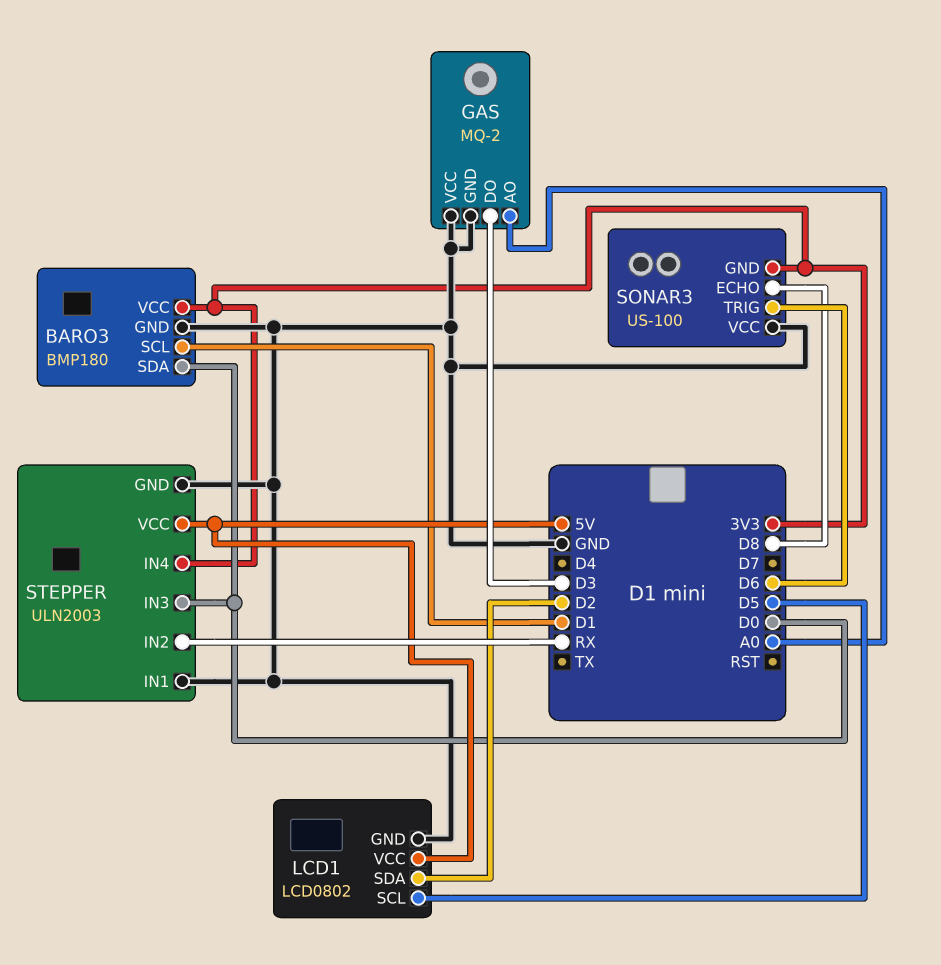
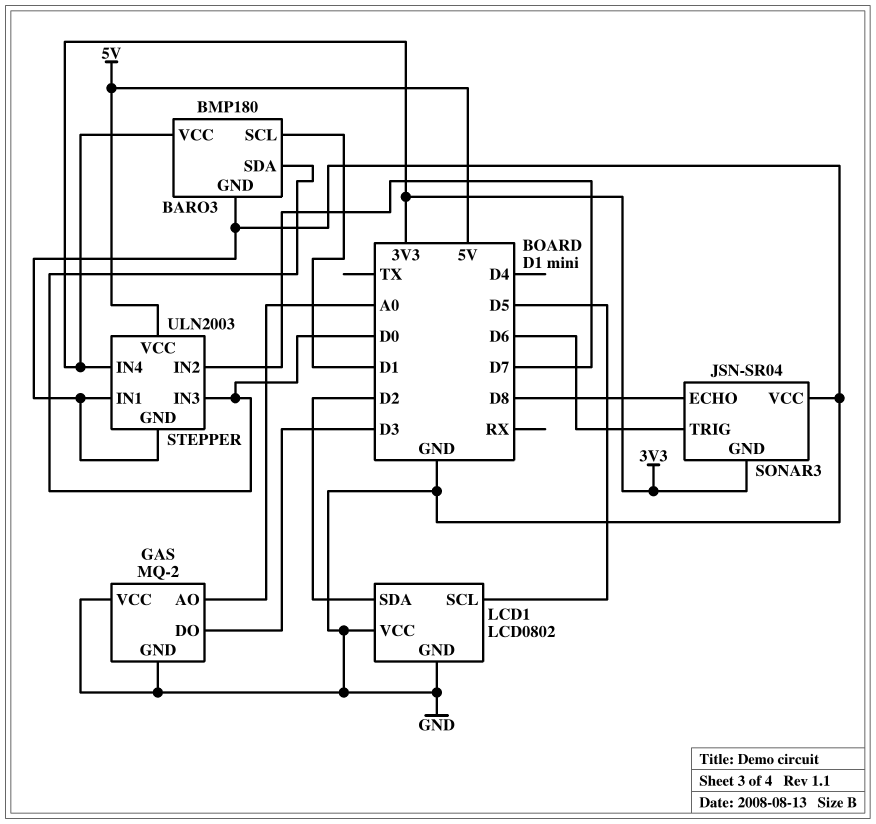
LCD1 pin VCC: 5V -> GND
SONAR3: US-100 -> JSN-SR04
STEPPER pin IN2: RX -> D7

